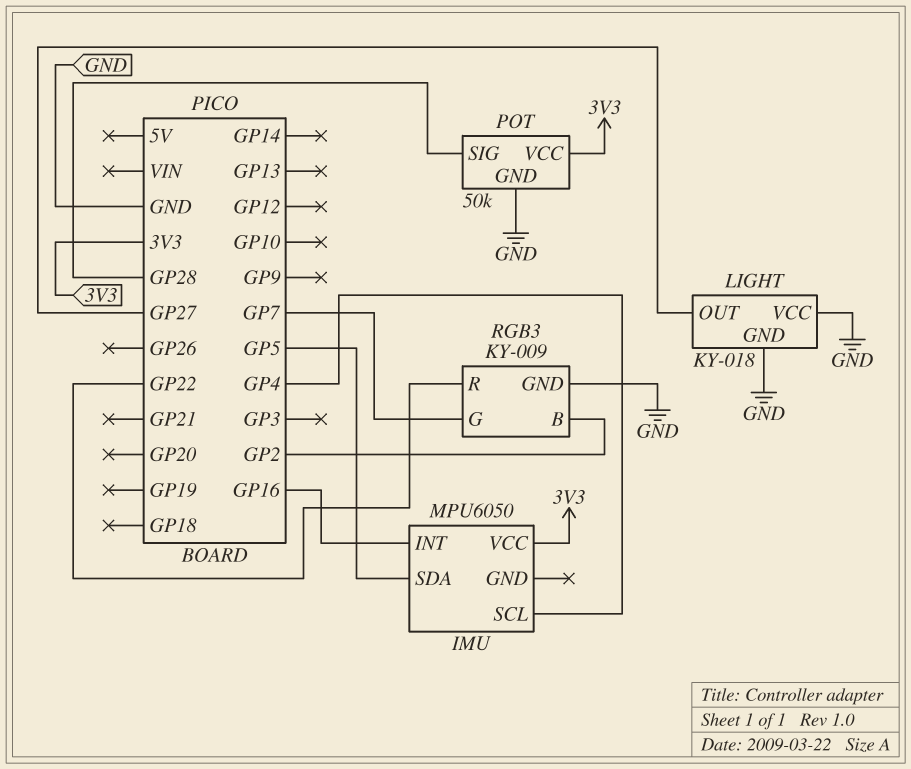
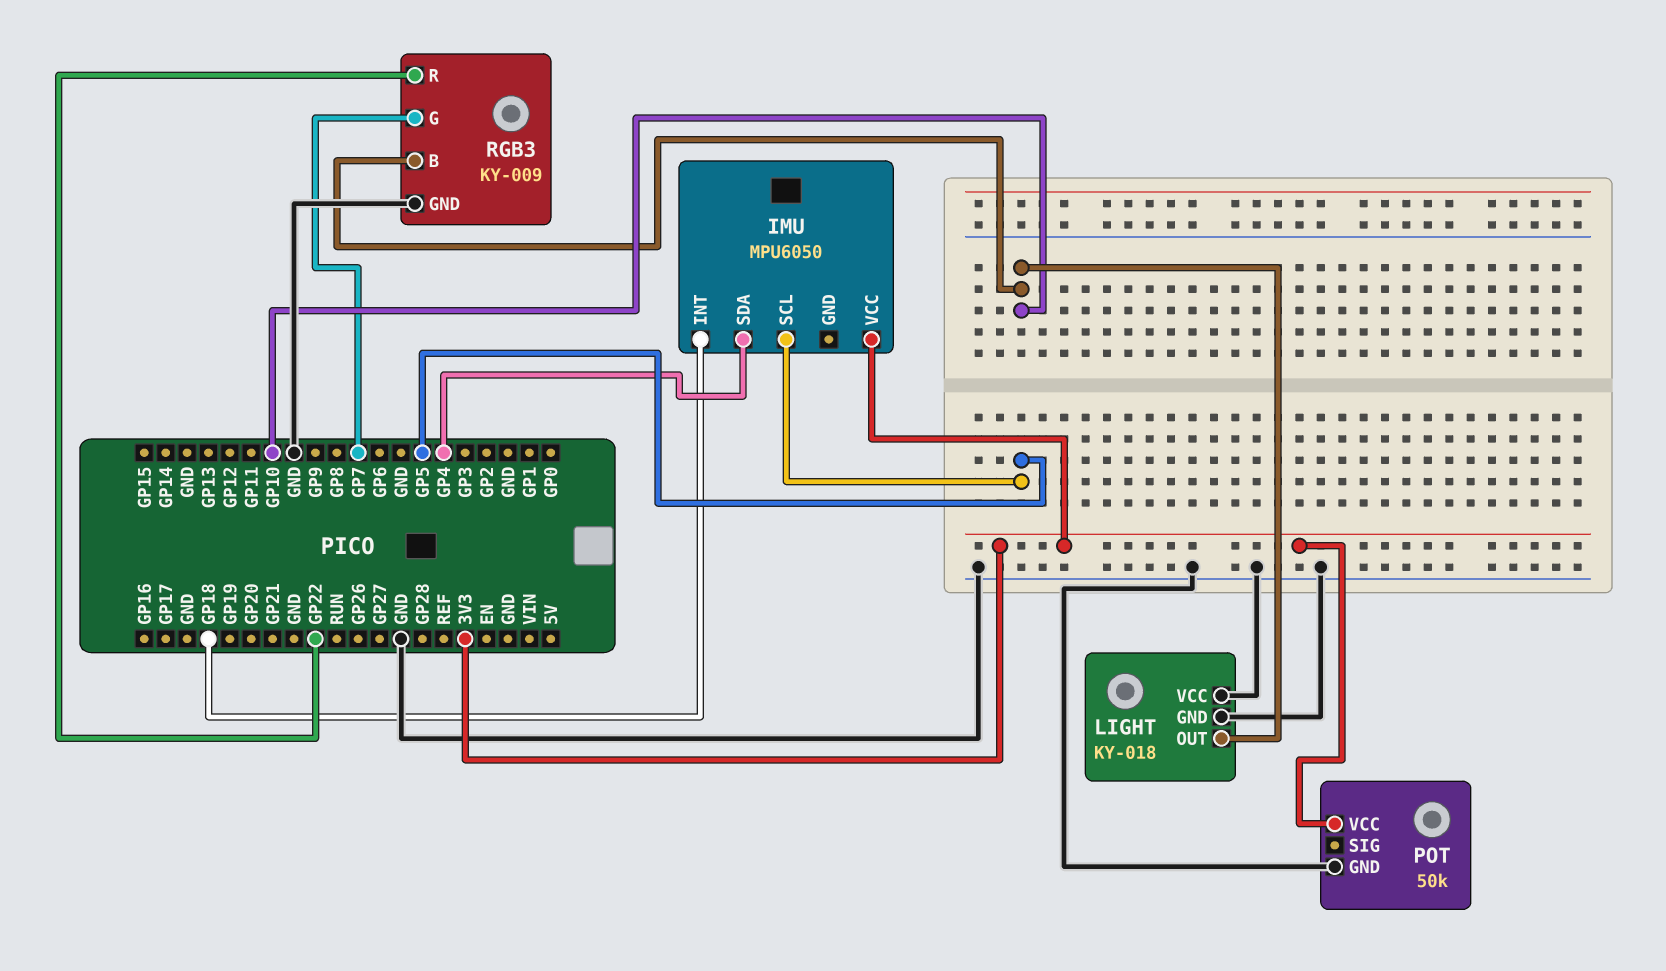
IMU pin INT: GP16 -> GP18
IMU pin SCL: GP4 -> GP5
IMU pin SDA: GP5 -> GP4
LIGHT pin OUT: GP27 -> GP10
POT pin SIG: GP28 -> none
RGB3 pin B: GP2 -> GP10

